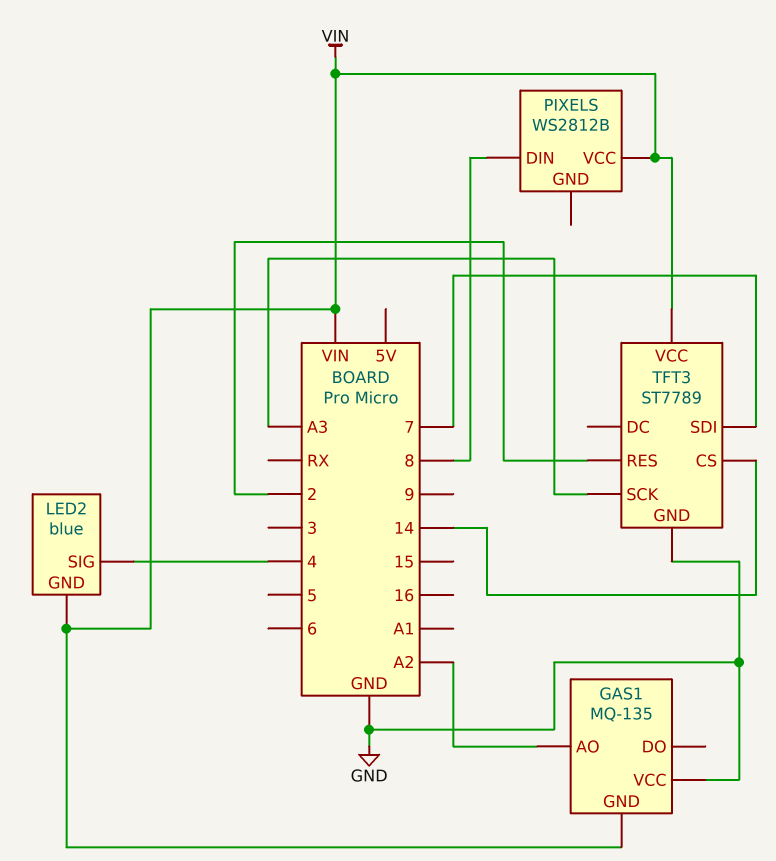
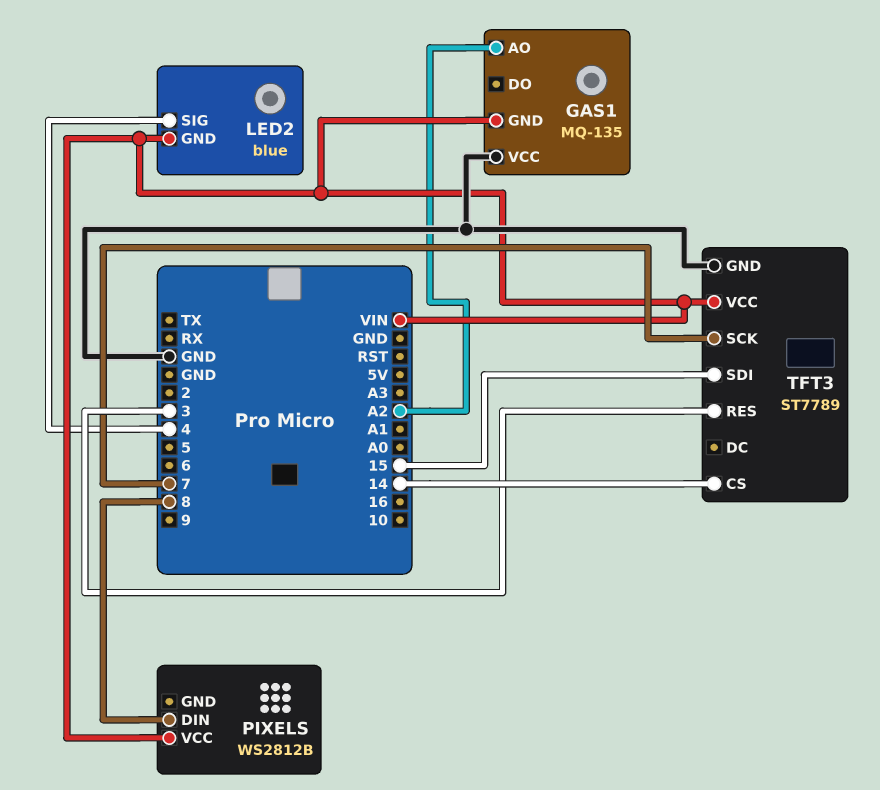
TFT3 pin RES: 2 -> 3
TFT3 pin SCK: A3 -> 7
TFT3 pin SDI: 7 -> 15

